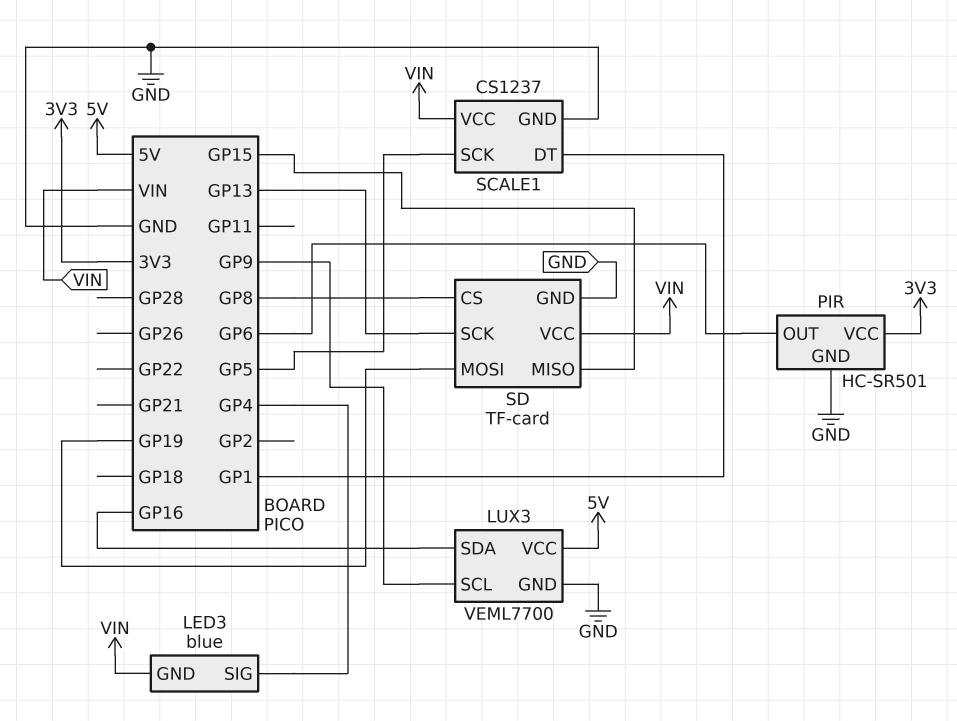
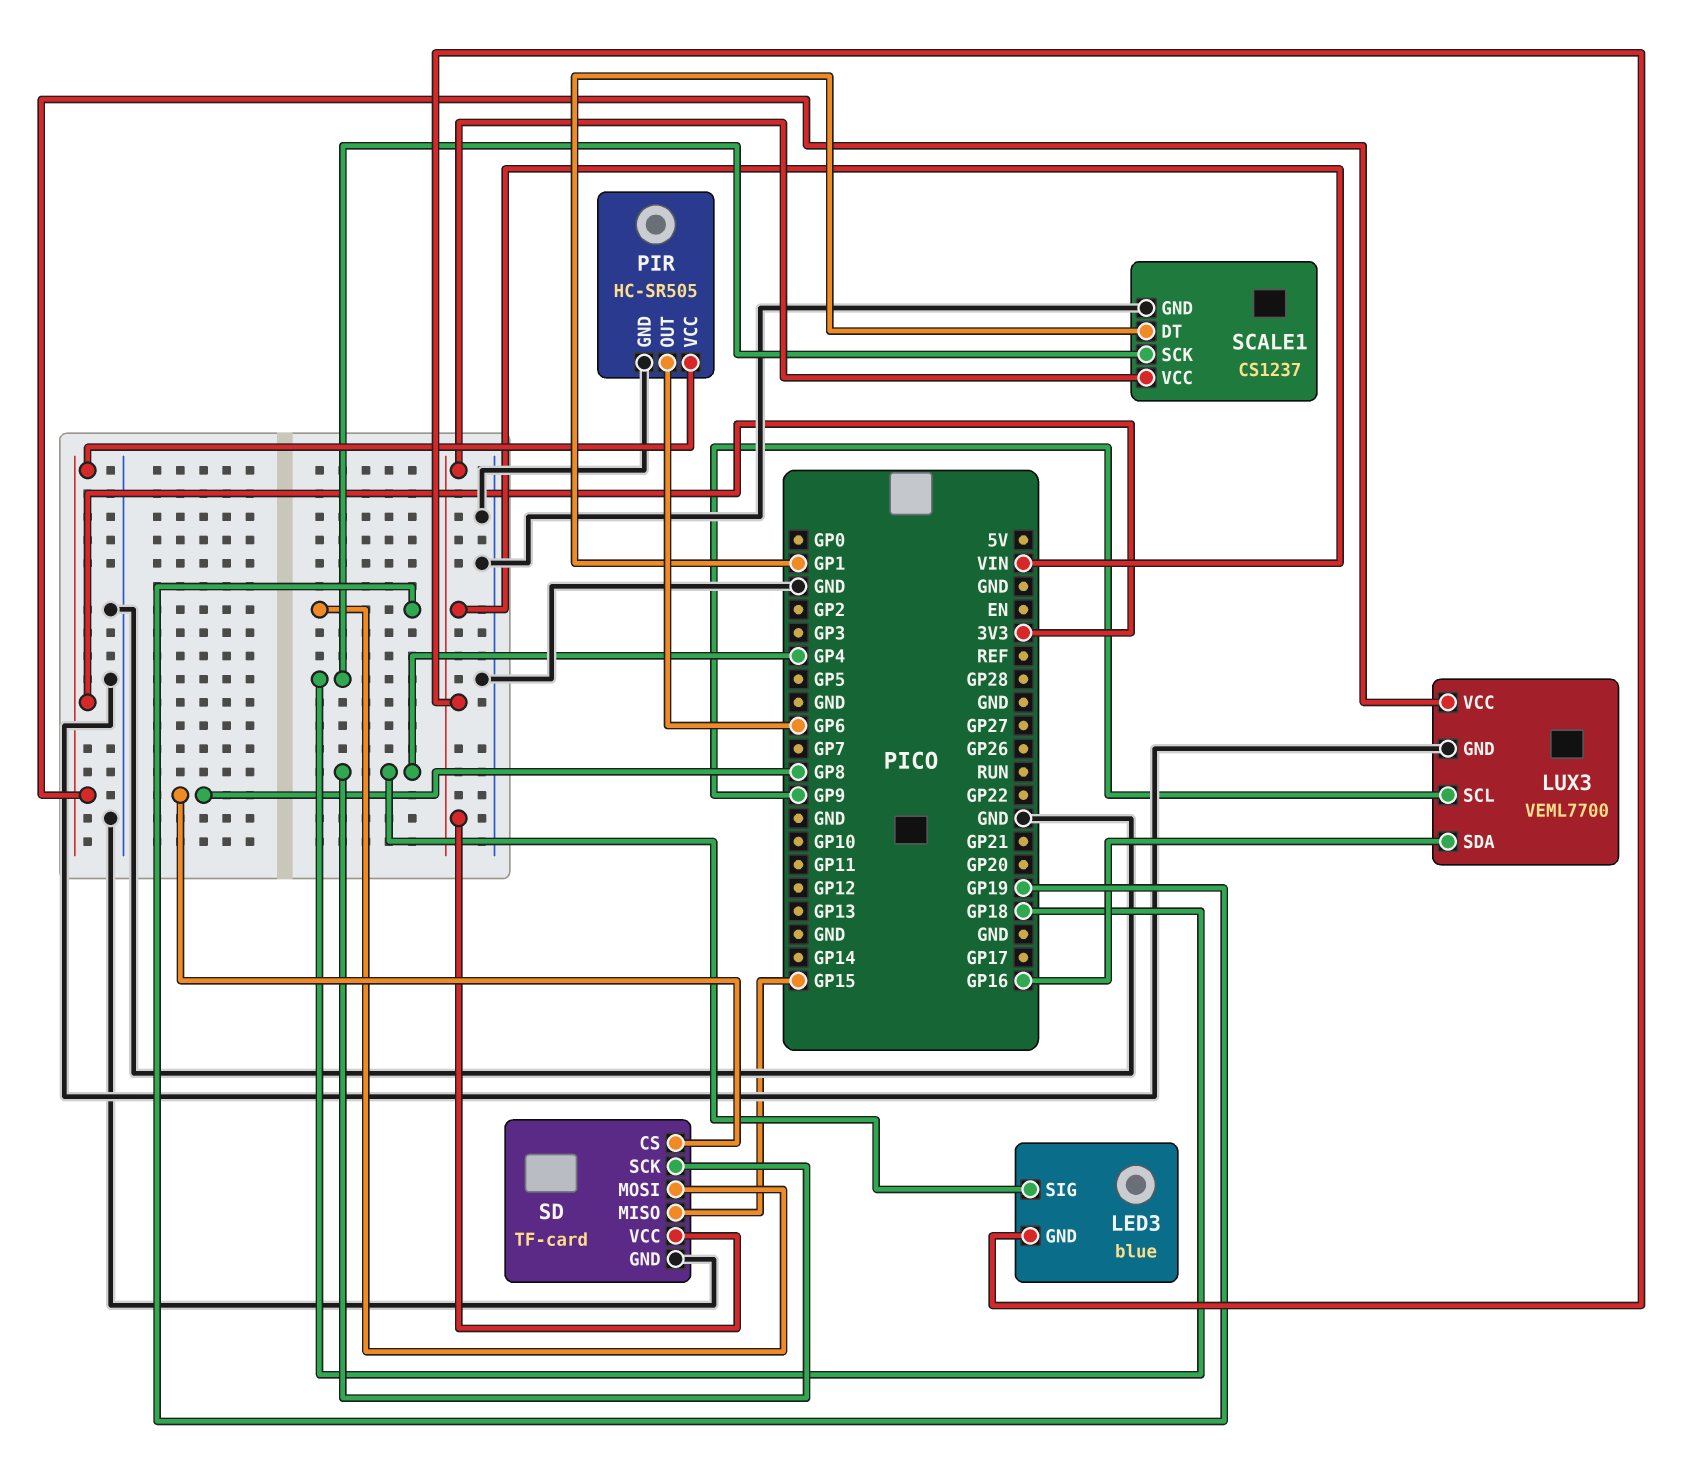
LUX3 pin VCC: 5V -> 3V3
PIR: HC-SR501 -> HC-SR505
SCALE1 pin SCK: GP5 -> GP18
SD pin SCK: GP13 -> GP4

